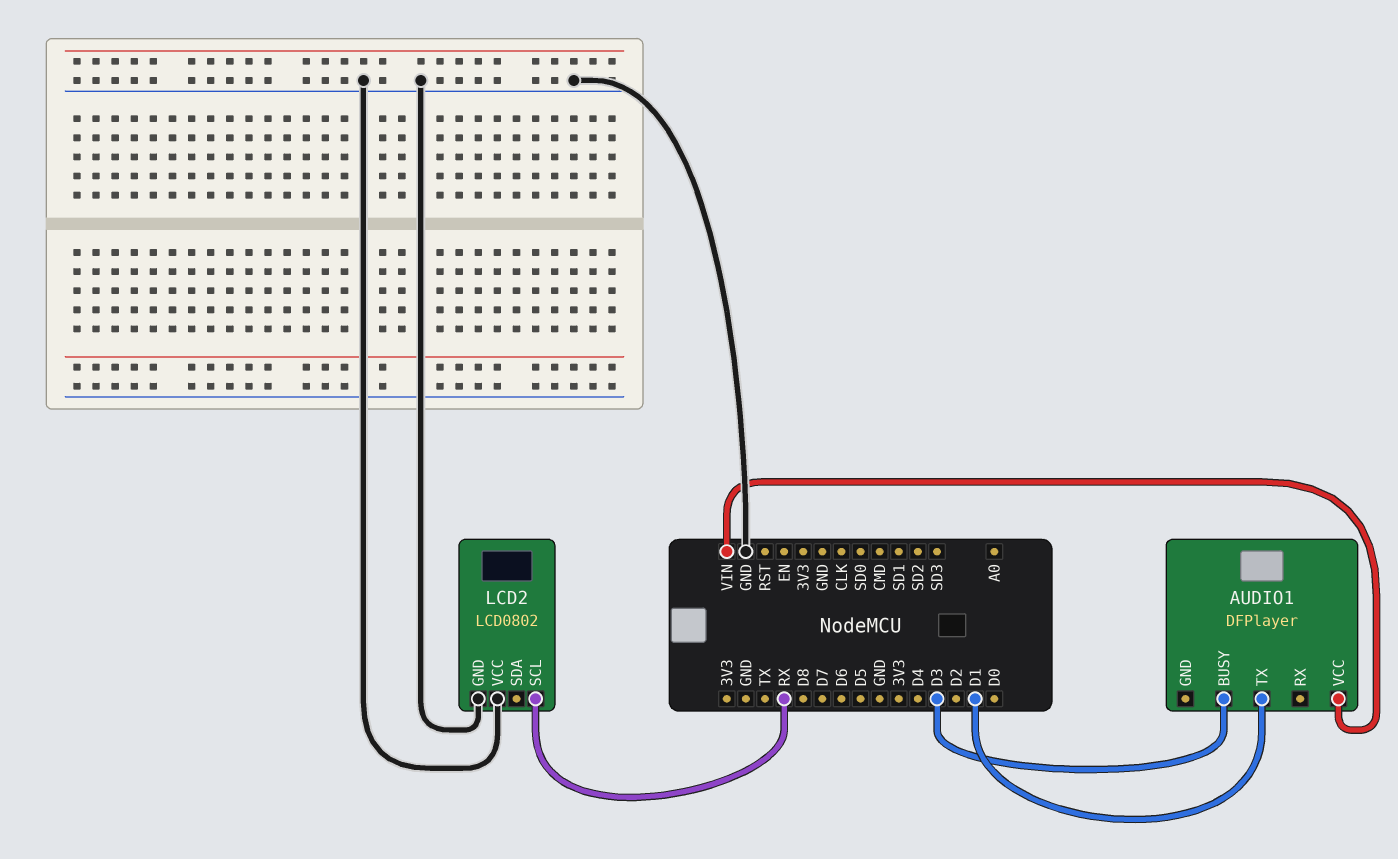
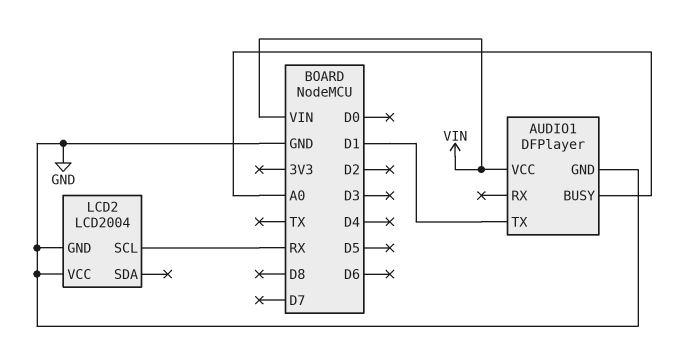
AUDIO1 pin BUSY: D3 -> A0
AUDIO1 pin GND: none -> GND
LCD2: LCD0802 -> LCD2004

